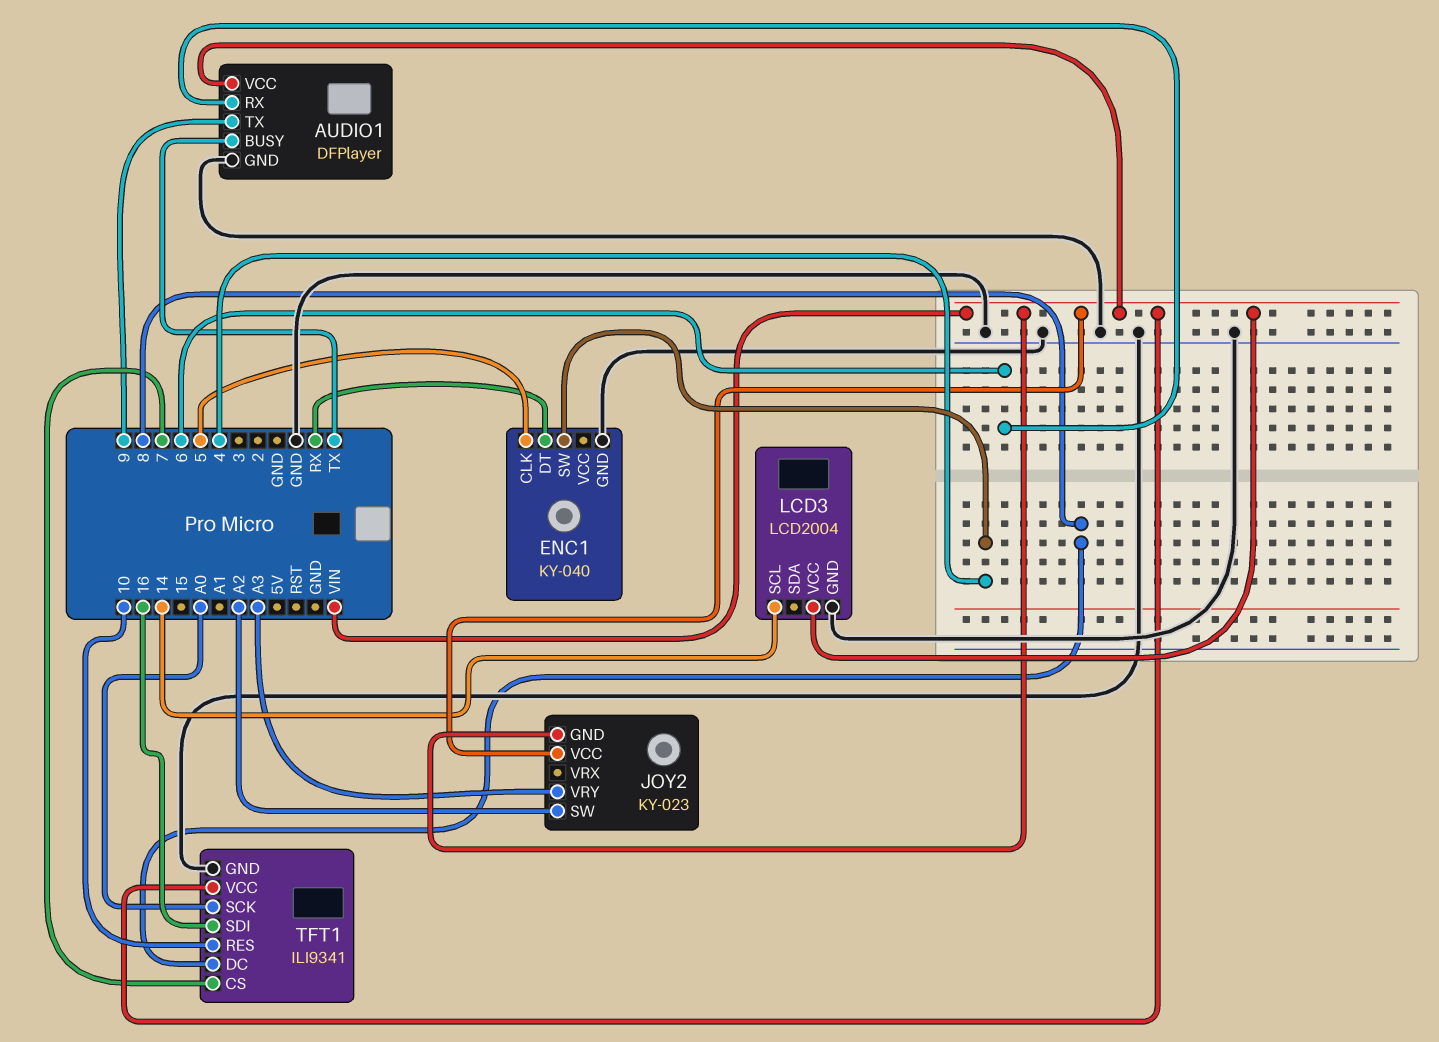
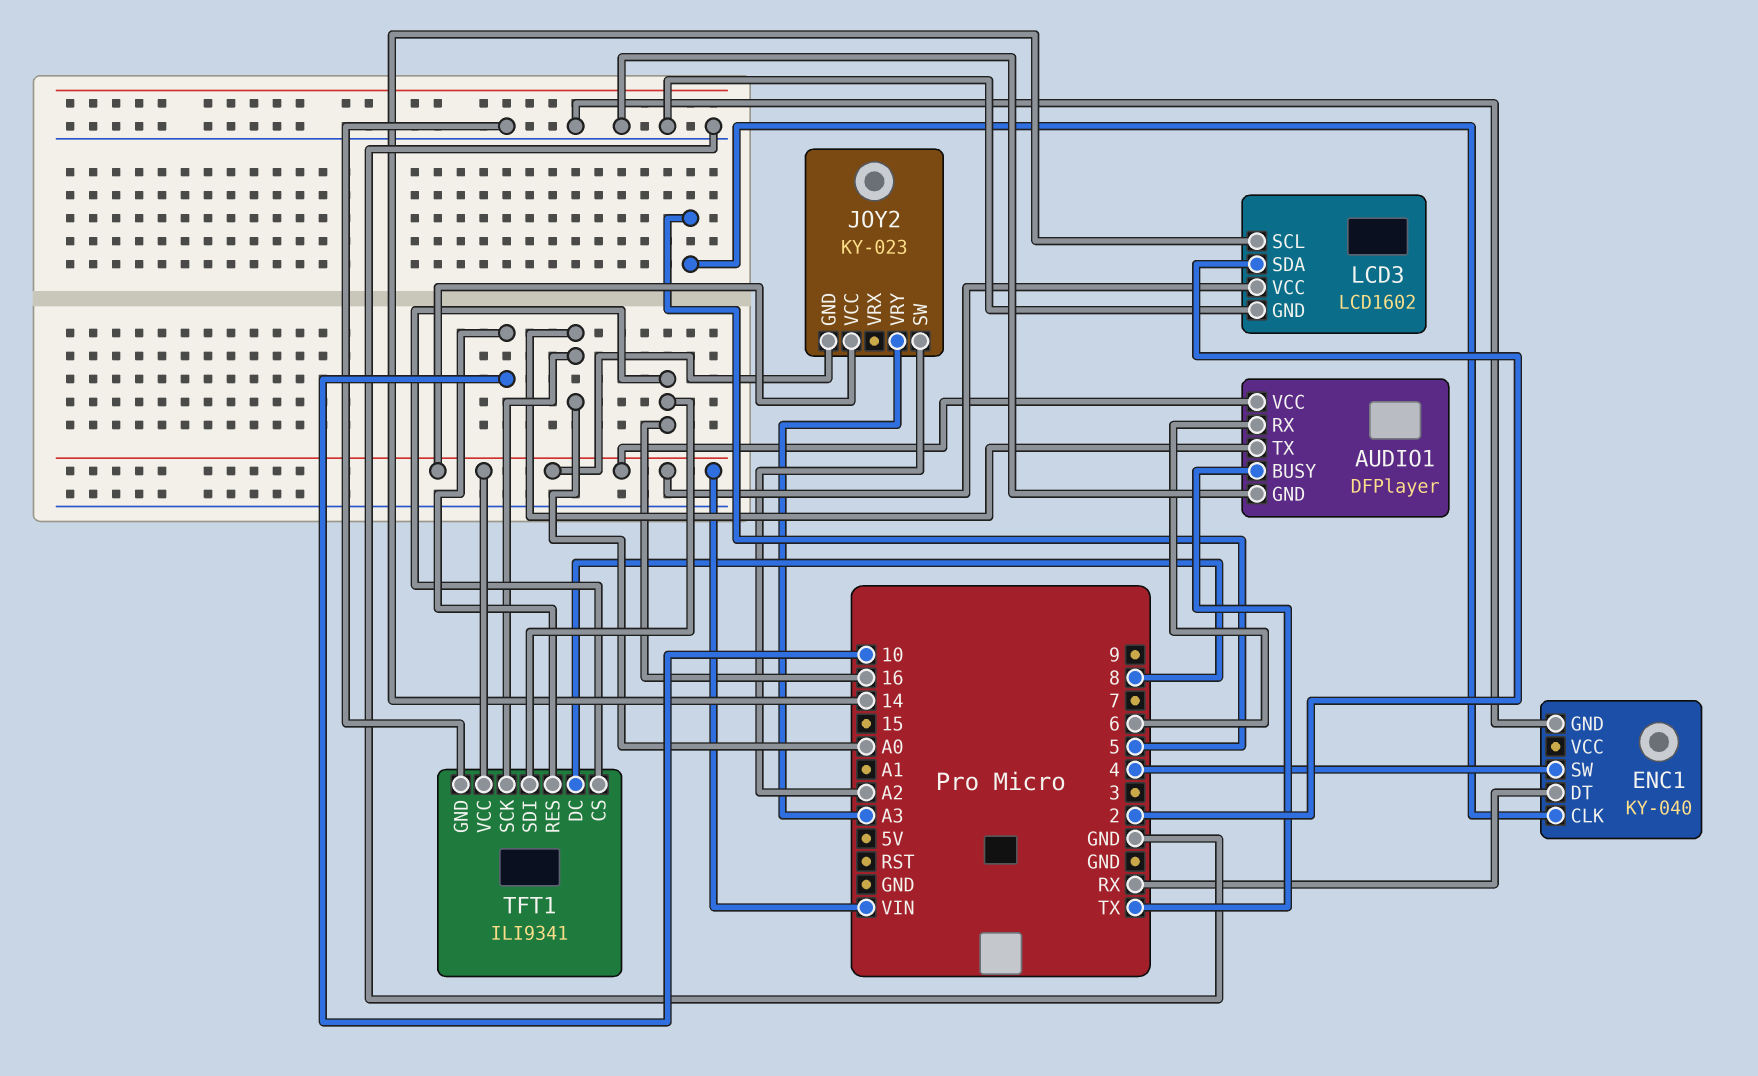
AUDIO1 pin TX: 9 -> A0
LCD3: LCD2004 -> LCD1602
LCD3 pin SDA: none -> 2
TFT1 pin CS: 7 -> 16

